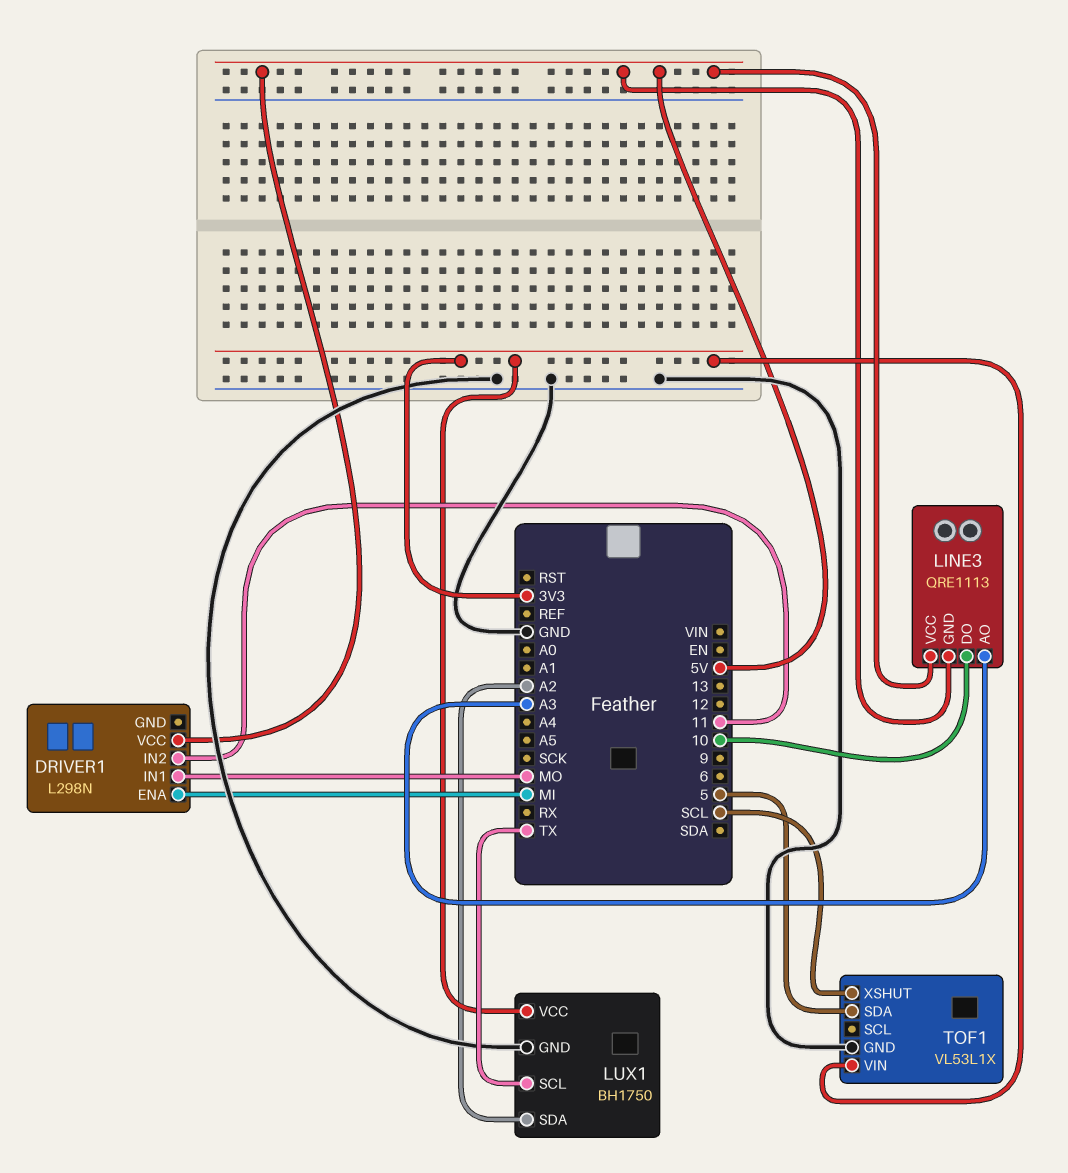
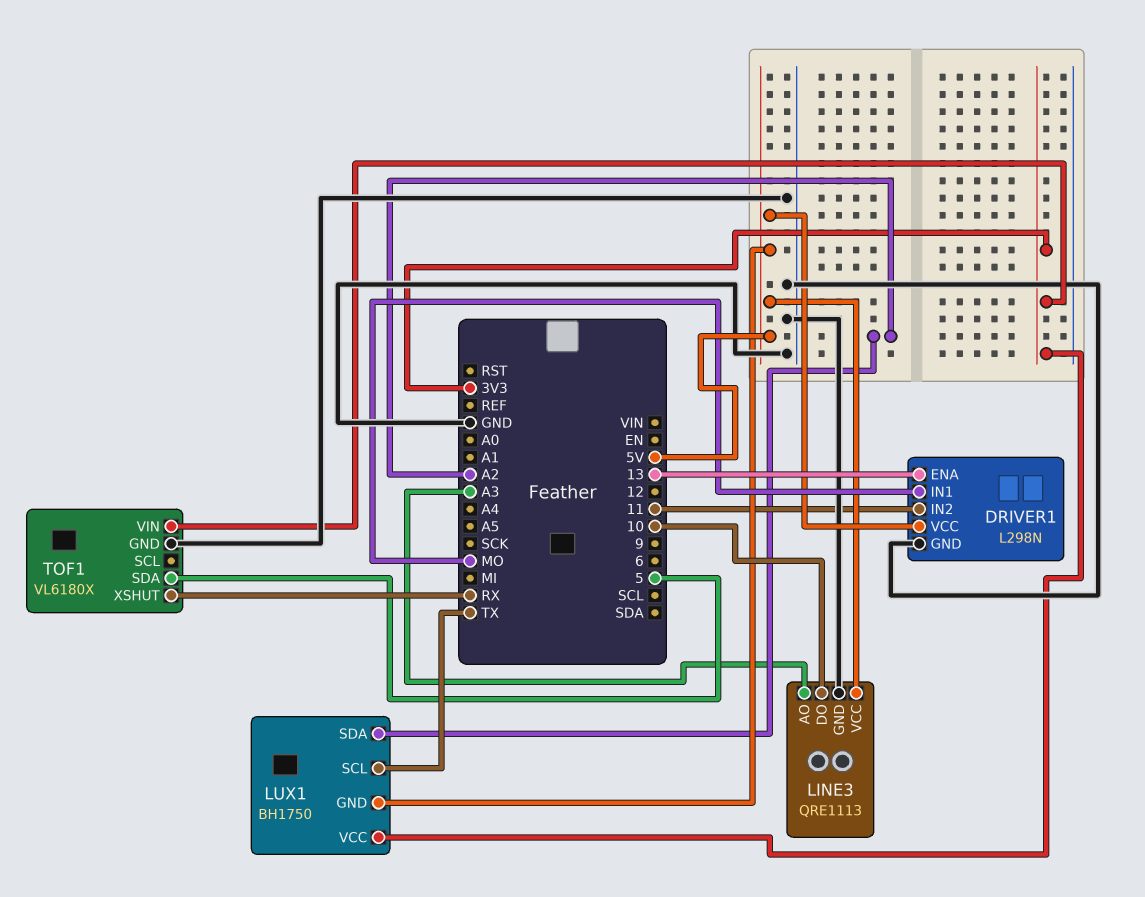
DRIVER1 pin ENA: MI -> 13
DRIVER1 pin GND: none -> GND
LINE3 pin GND: 5V -> GND
LUX1 pin GND: GND -> 5V
TOF1: VL53L1X -> VL6180X
TOF1 pin XSHUT: SCL -> RX

